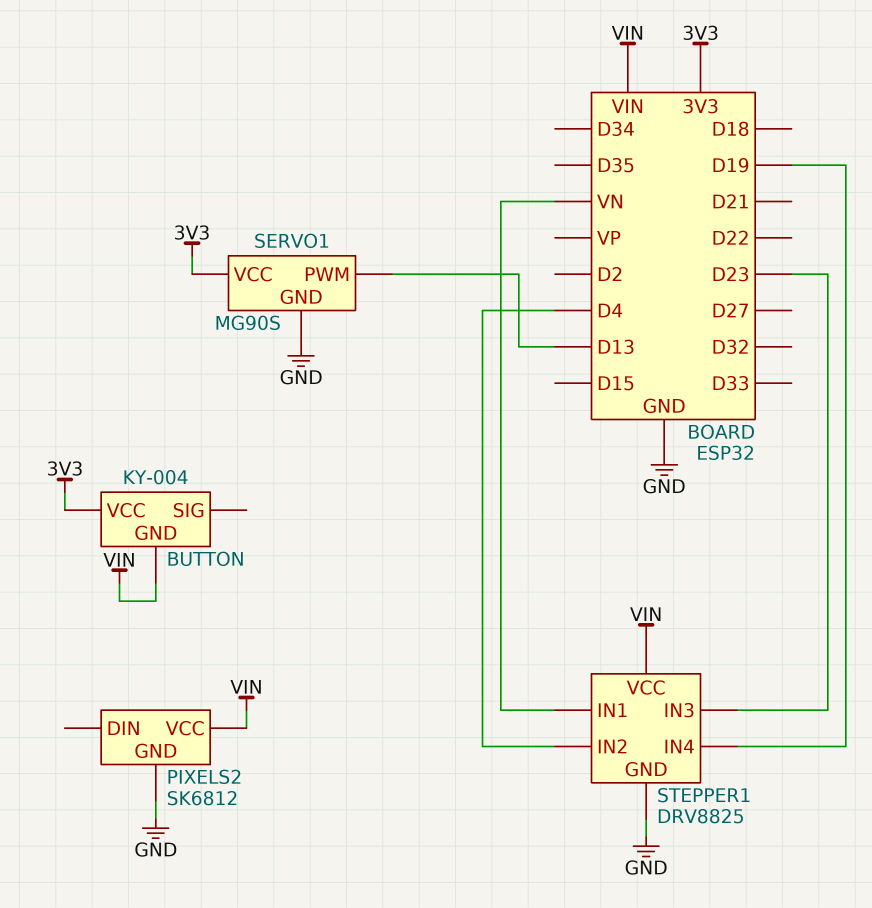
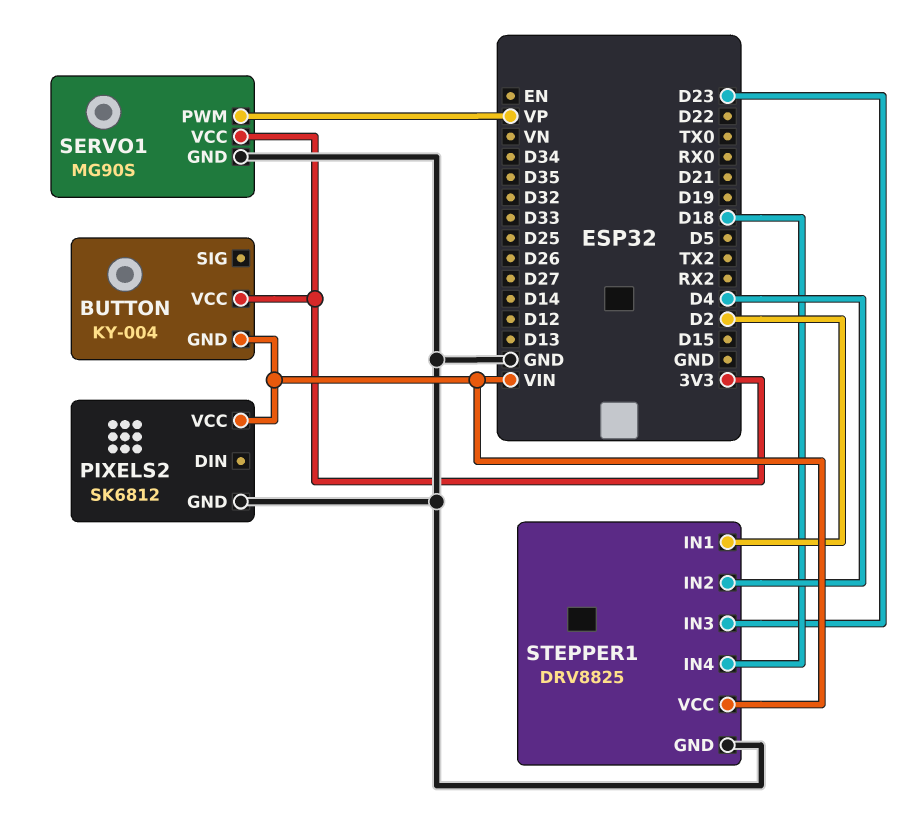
SERVO1 pin PWM: D13 -> VP
STEPPER1 pin IN1: VN -> D2
STEPPER1 pin IN4: D19 -> D18

